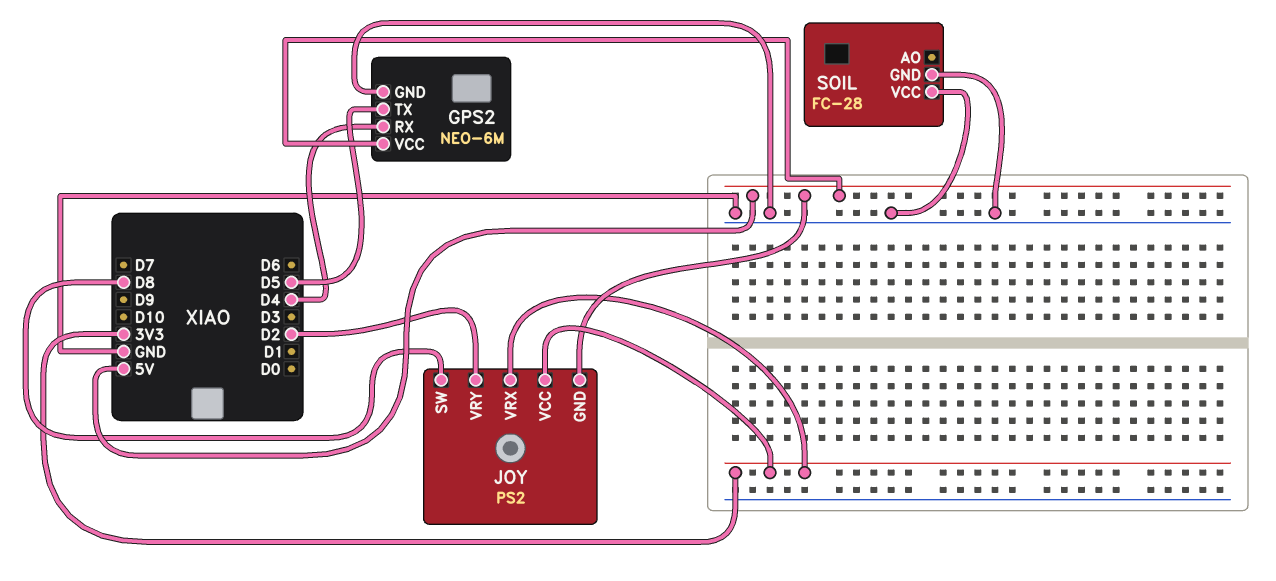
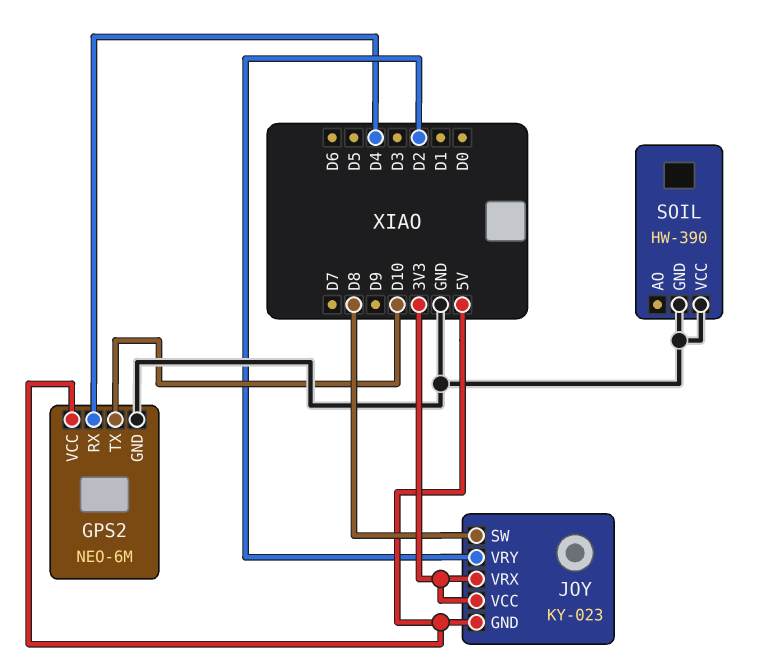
GPS2 pin TX: D5 -> D10
JOY: PS2 -> KY-023
SOIL: FC-28 -> HW-390

